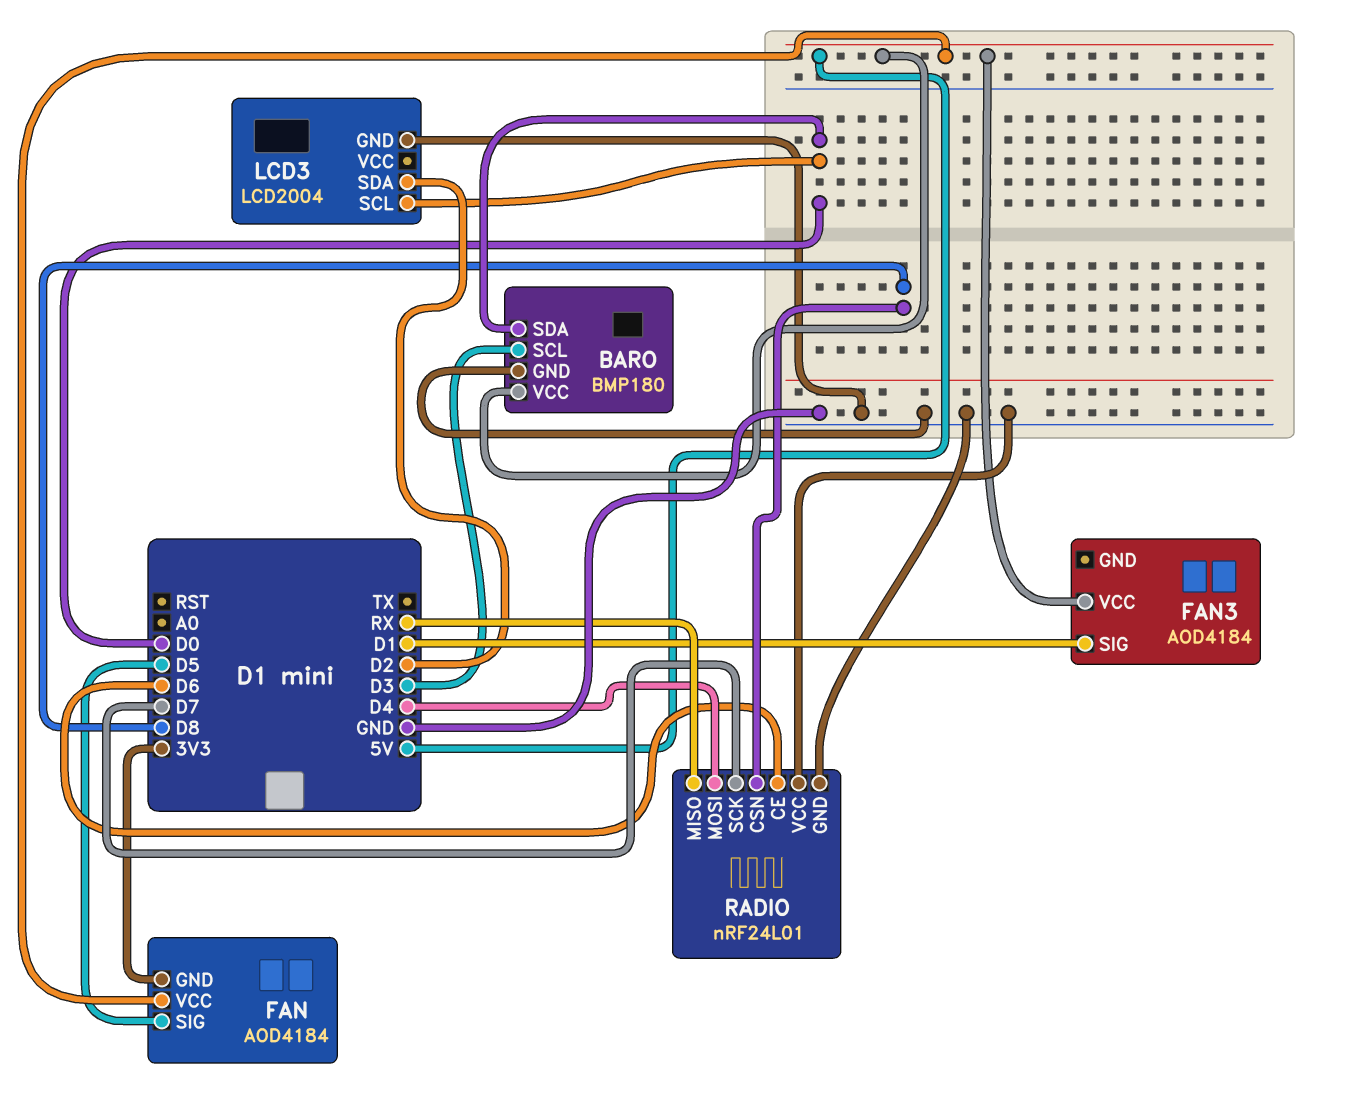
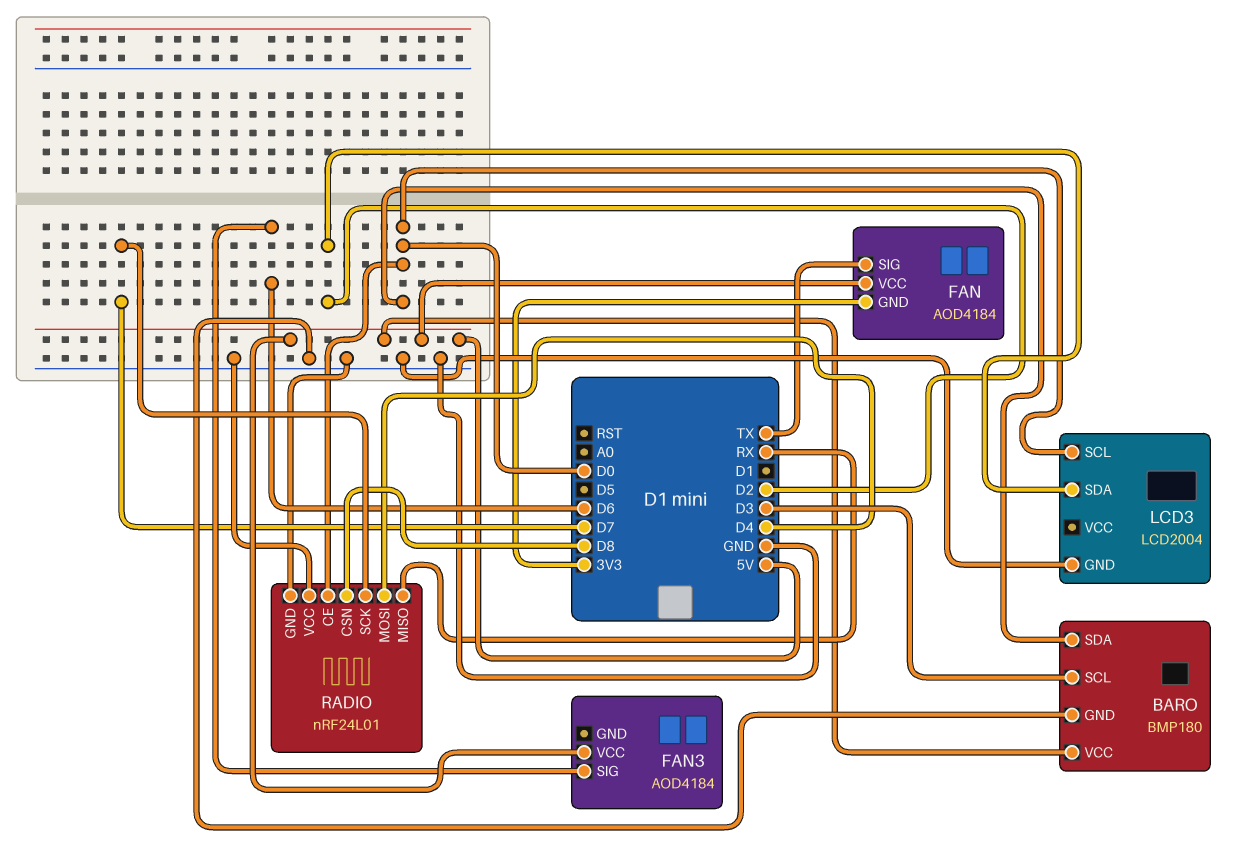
FAN pin SIG: D5 -> TX
FAN3 pin SIG: D1 -> D6
RADIO pin CE: D6 -> D0

